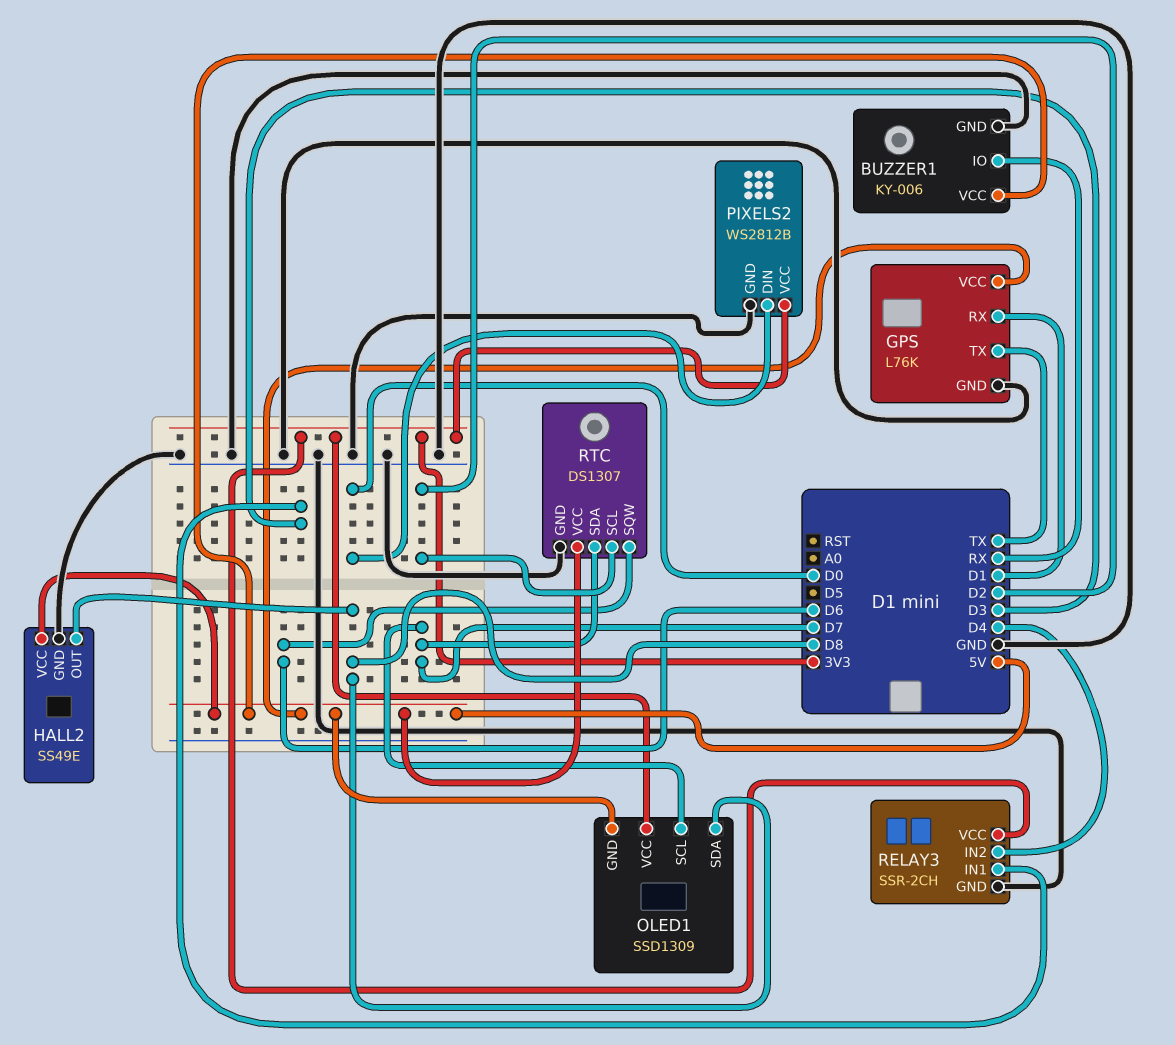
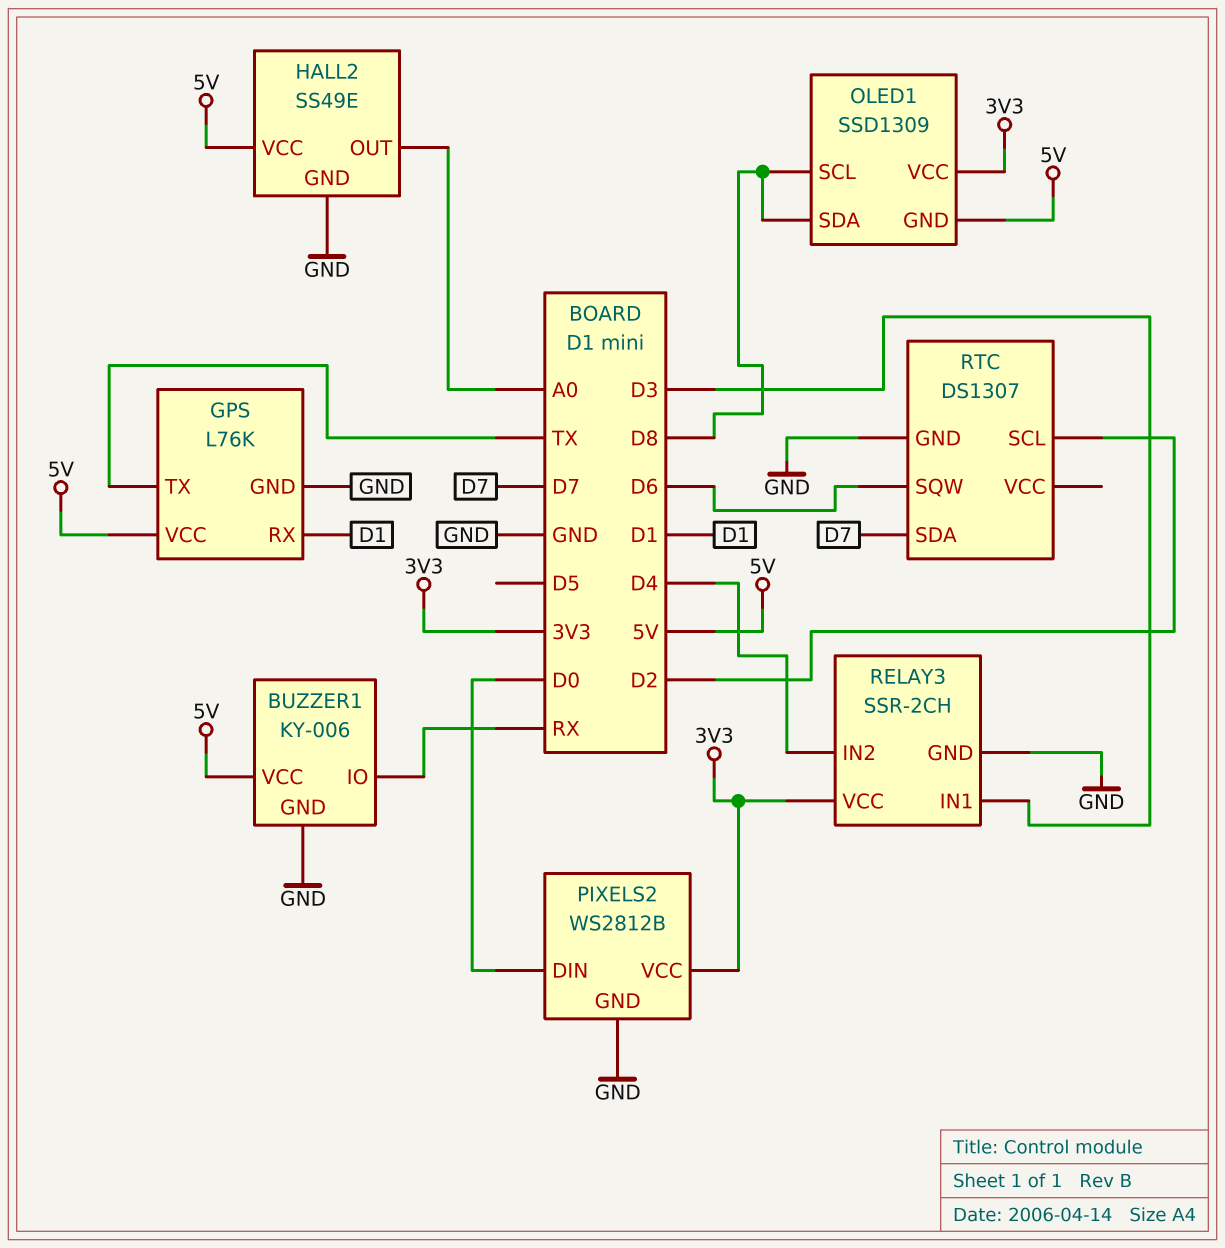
HALL2 pin OUT: D8 -> A0
OLED1 pin SCL: D7 -> D8
RTC pin VCC: 5V -> none

